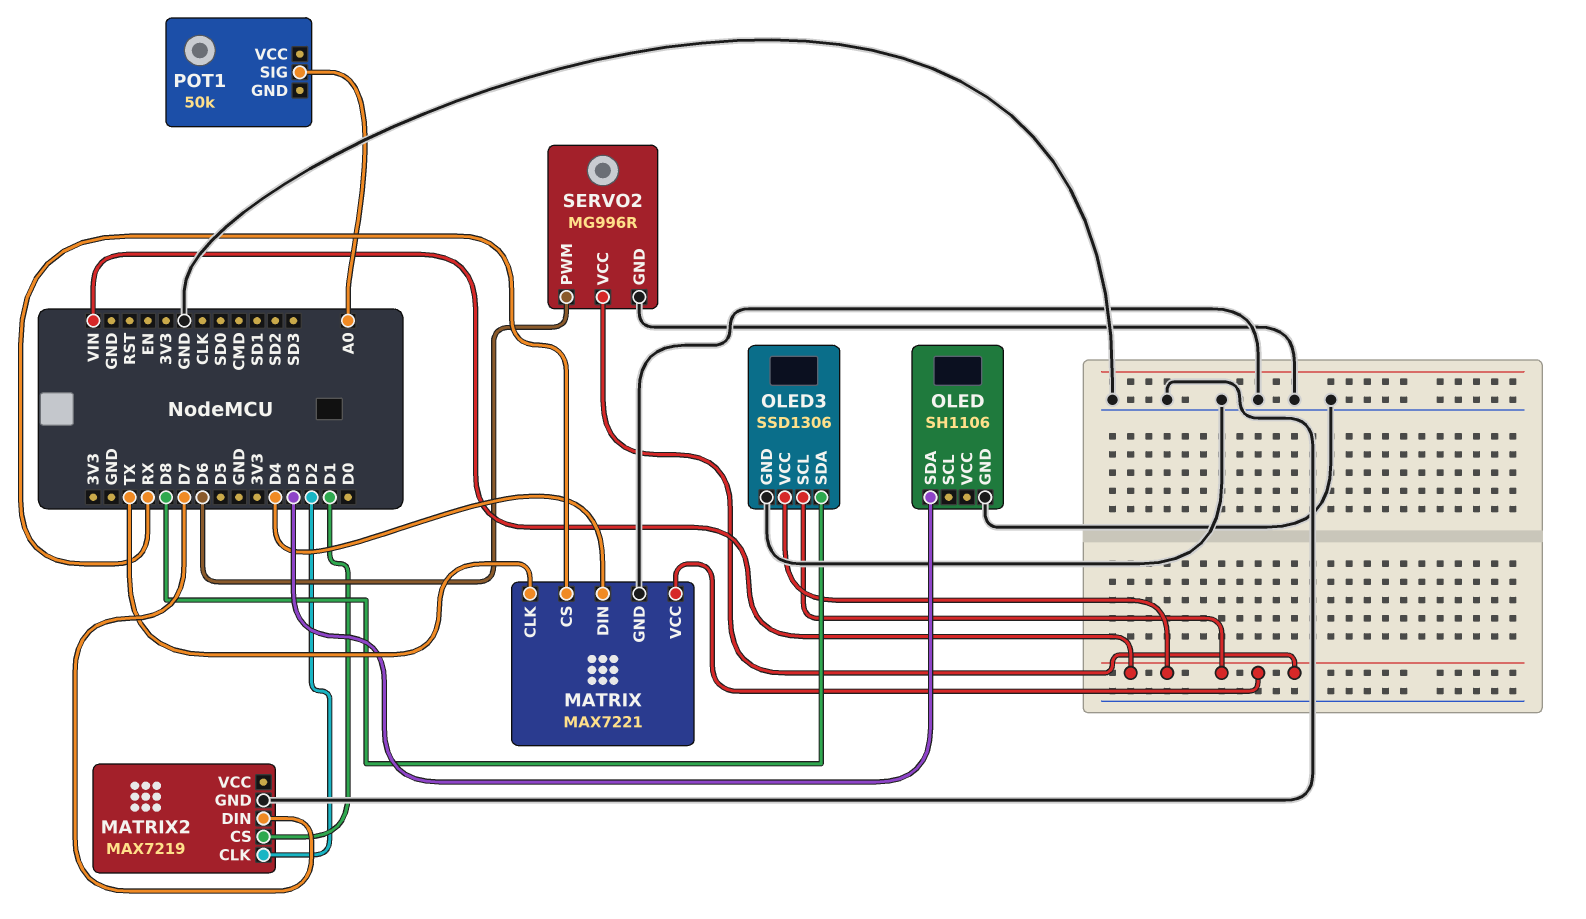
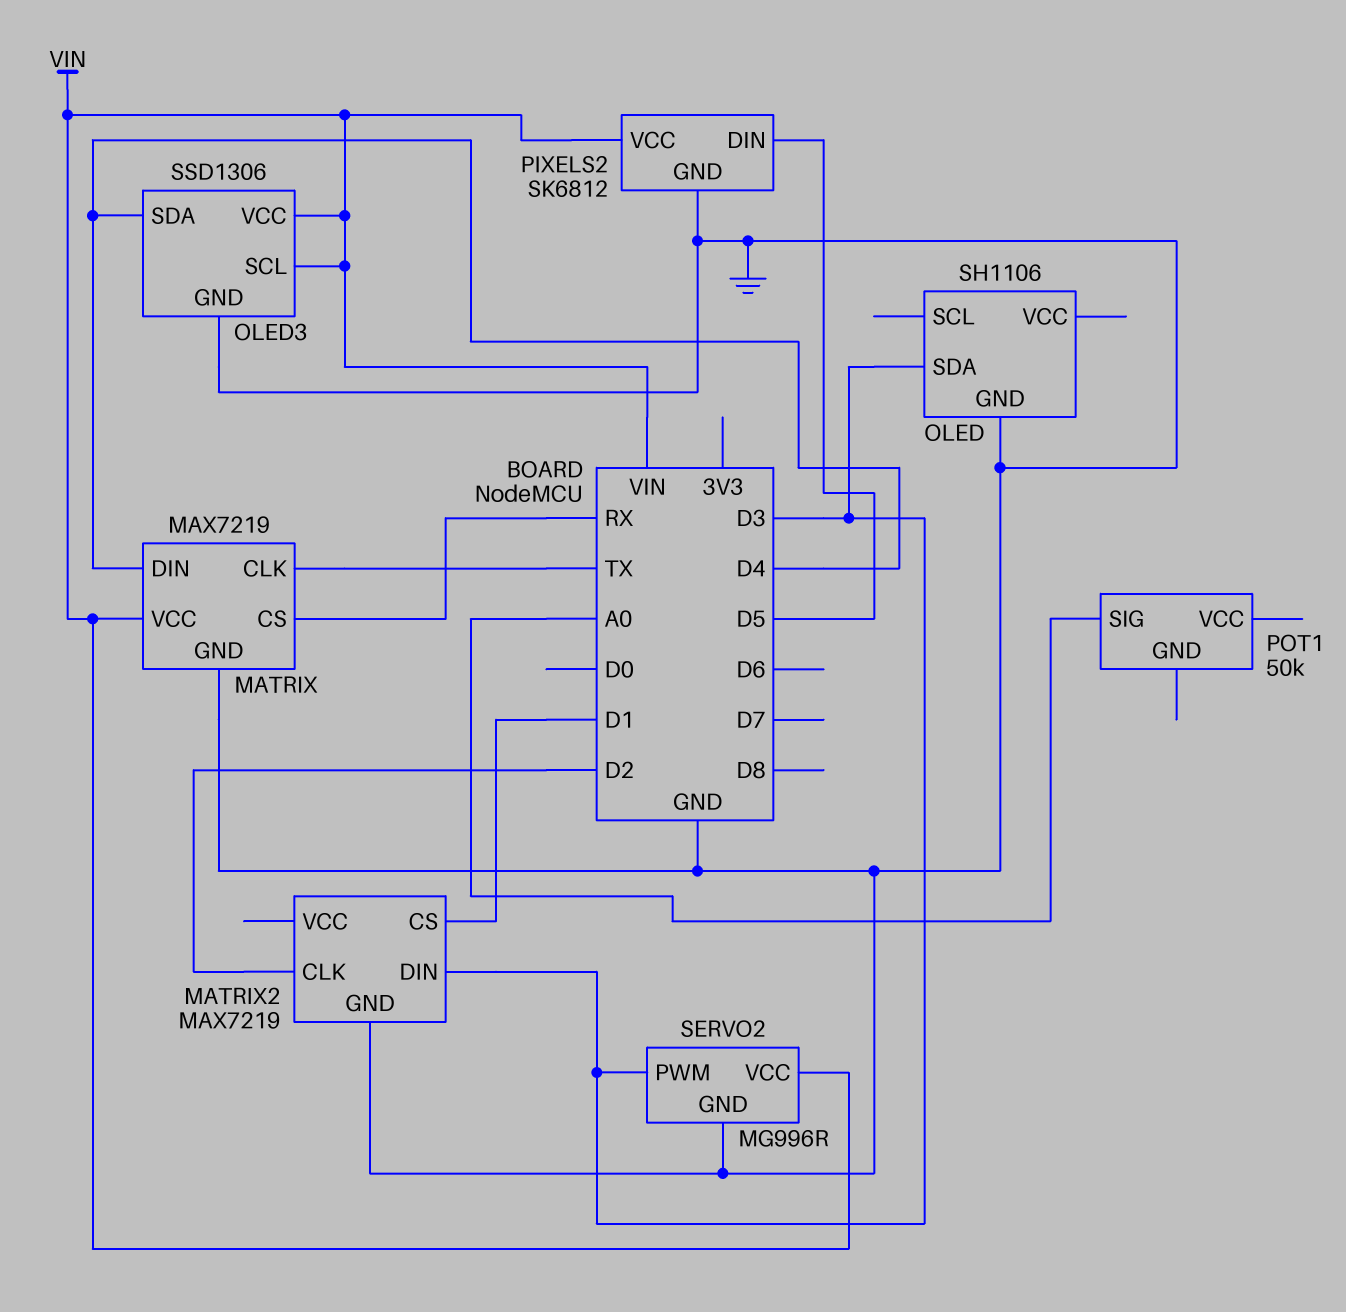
MATRIX: MAX7221 -> MAX7219
MATRIX2 pin DIN: D7 -> D3
OLED3 pin SDA: D8 -> D4
PIXELS2: none -> SK6812
PIXELS2 pin DIN: none -> D5
PIXELS2 pin GND: none -> GND
PIXELS2 pin VCC: none -> VIN
SERVO2 pin PWM: D6 -> D3

